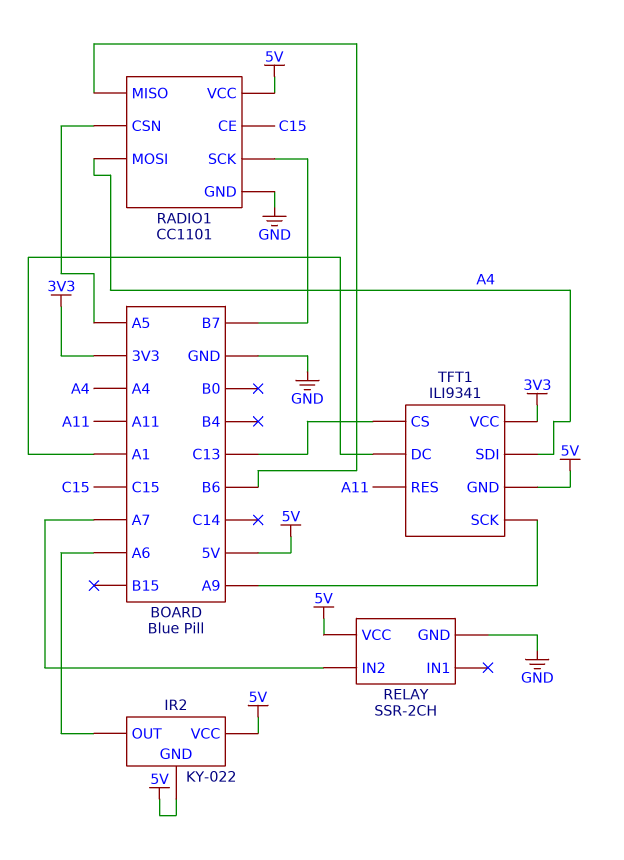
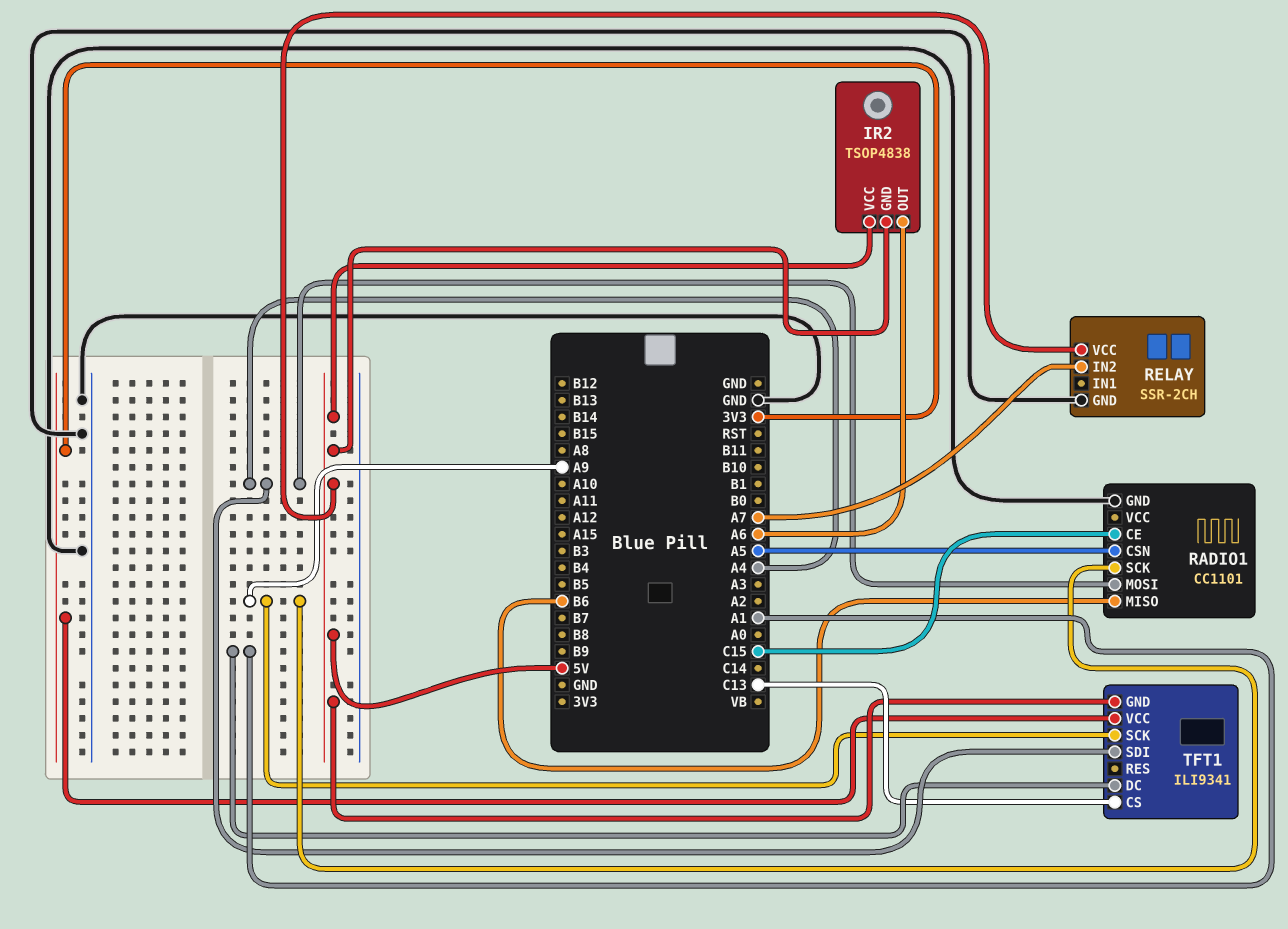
IR2: KY-022 -> TSOP4838
RADIO1 pin SCK: B7 -> A9
RADIO1 pin VCC: 5V -> none
TFT1 pin RES: A11 -> none

